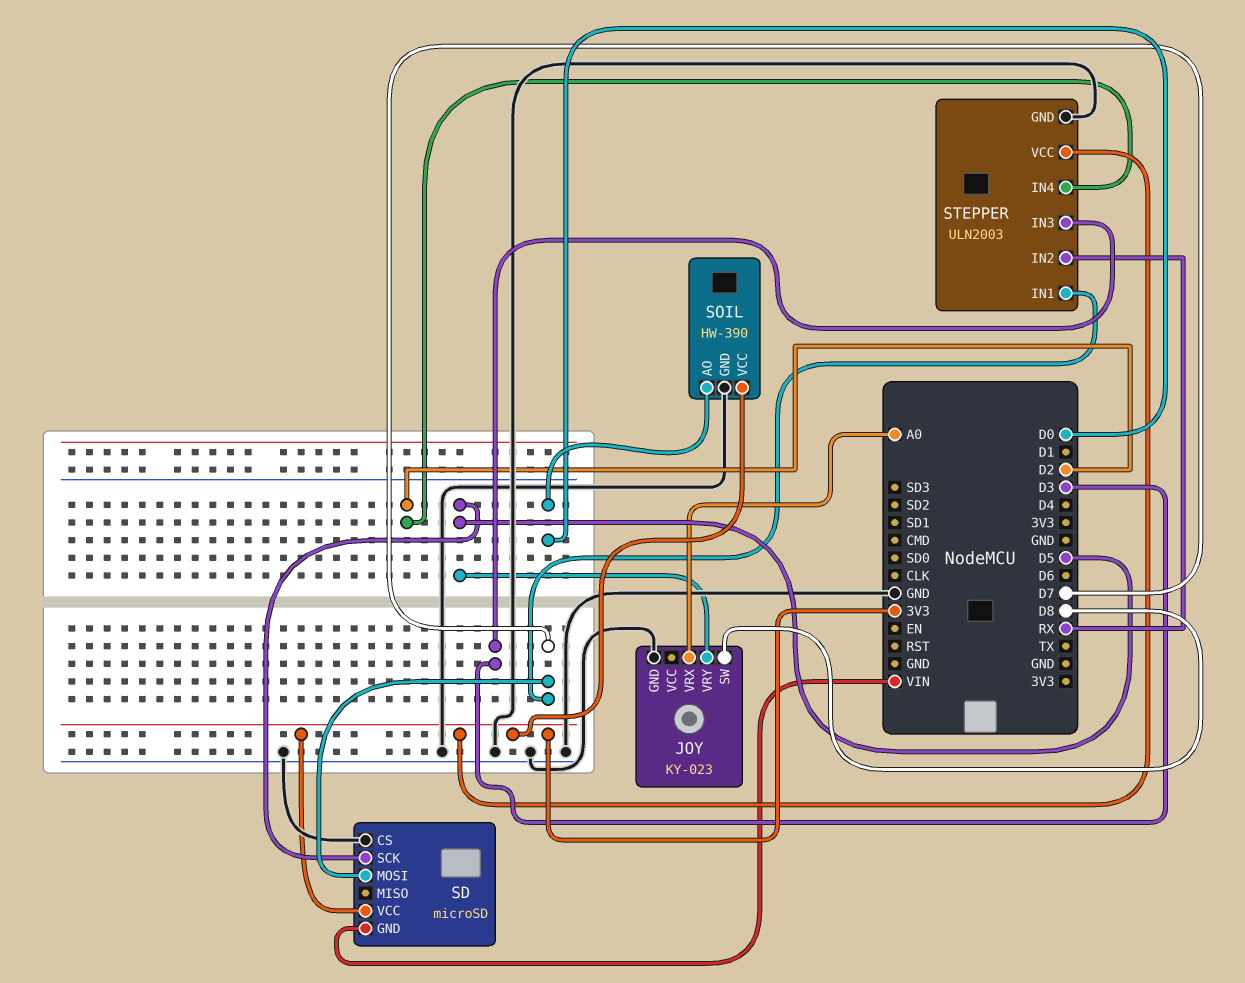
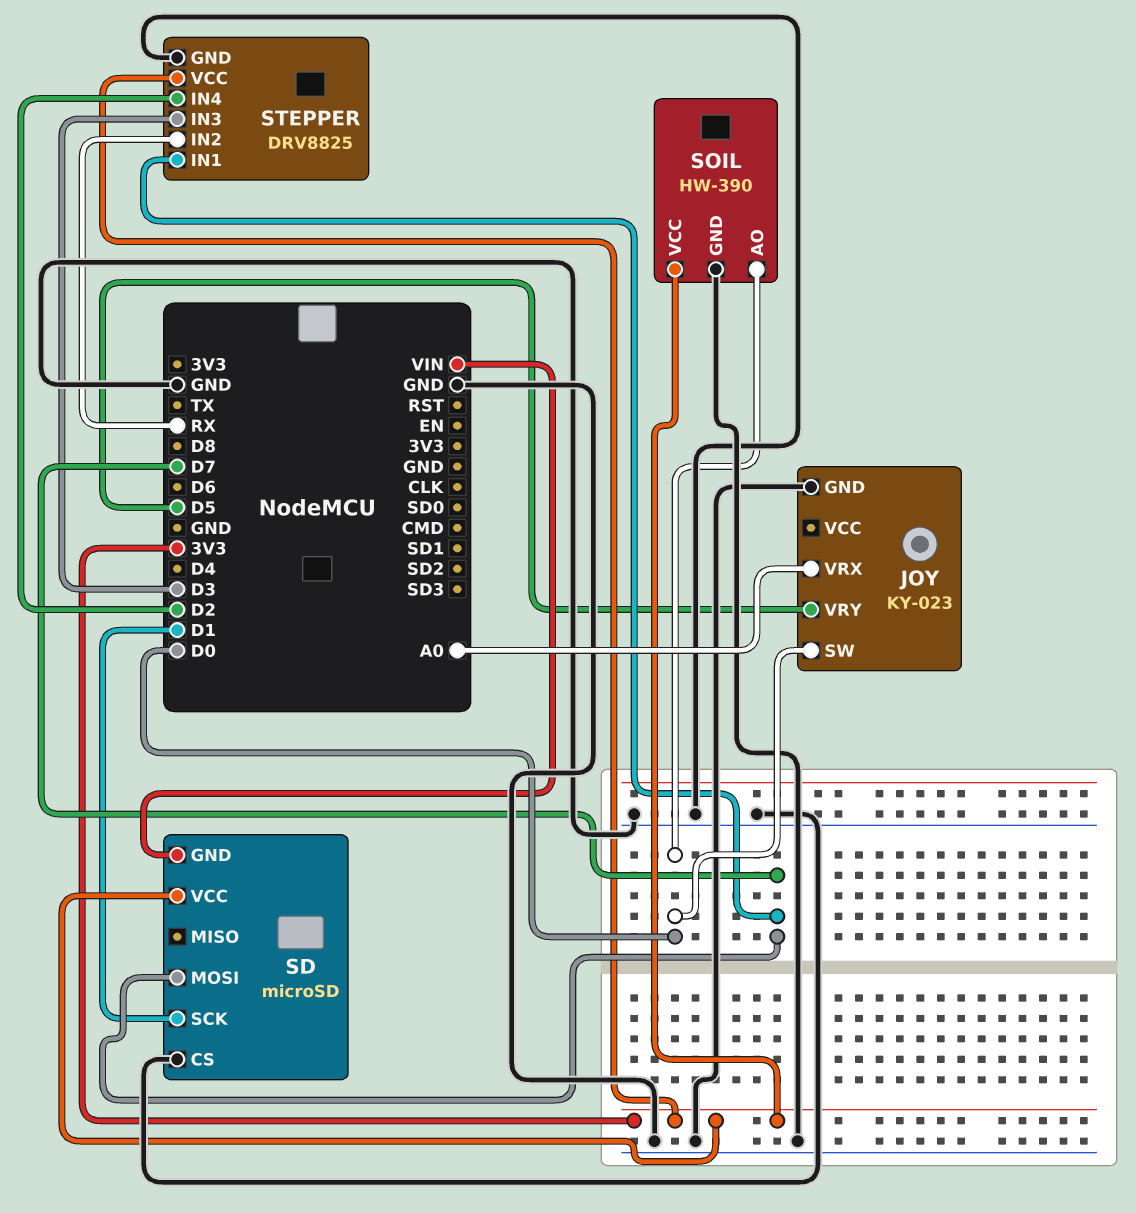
JOY pin SW: D8 -> D0
SD pin SCK: D5 -> D1
STEPPER: ULN2003 -> DRV8825

